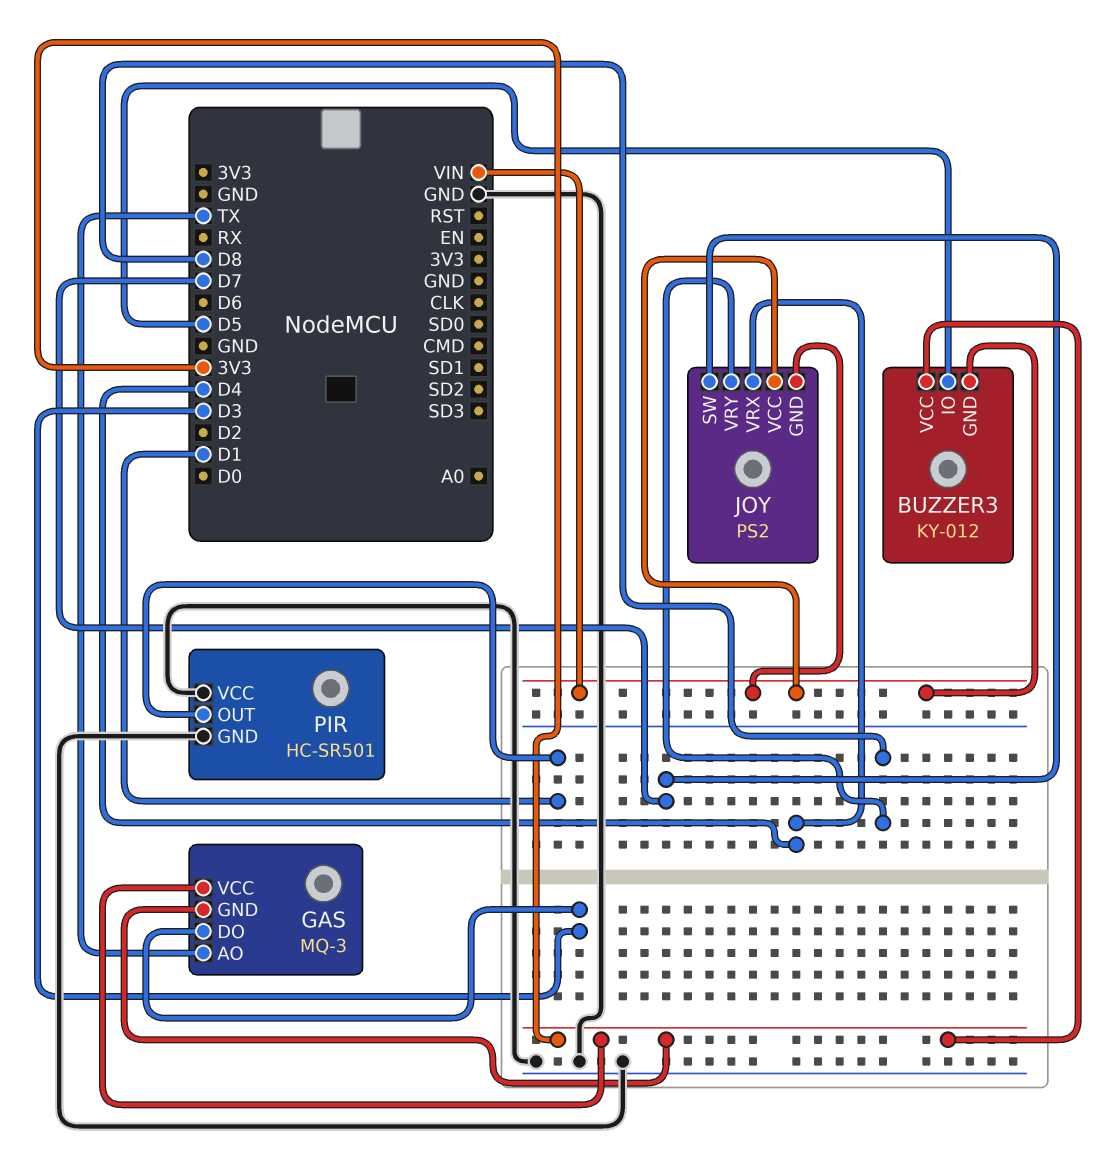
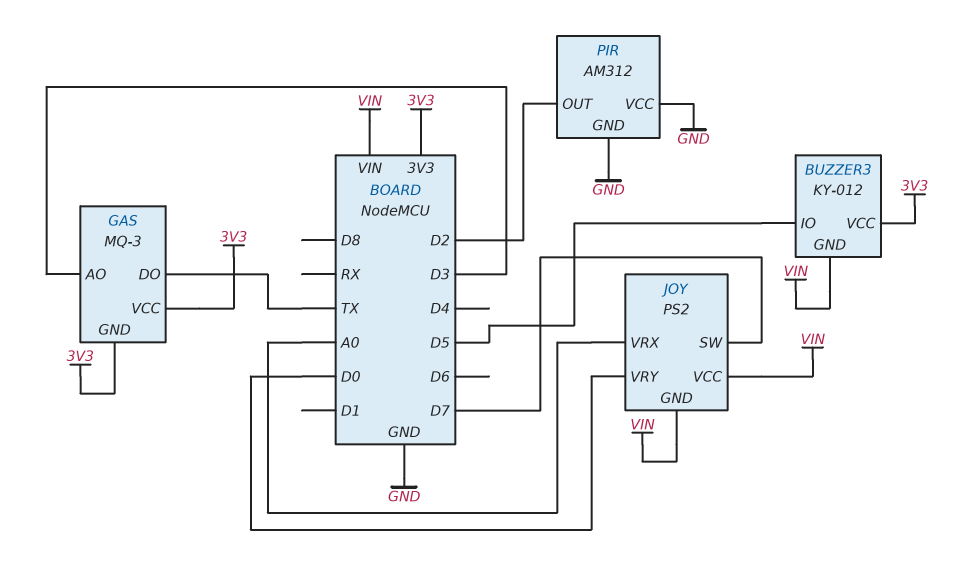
GAS pin AO: TX -> D3
GAS pin DO: D3 -> TX
JOY pin VRX: D4 -> A0
JOY pin VRY: D8 -> D0
PIR: HC-SR501 -> AM312
PIR pin OUT: D1 -> D2

